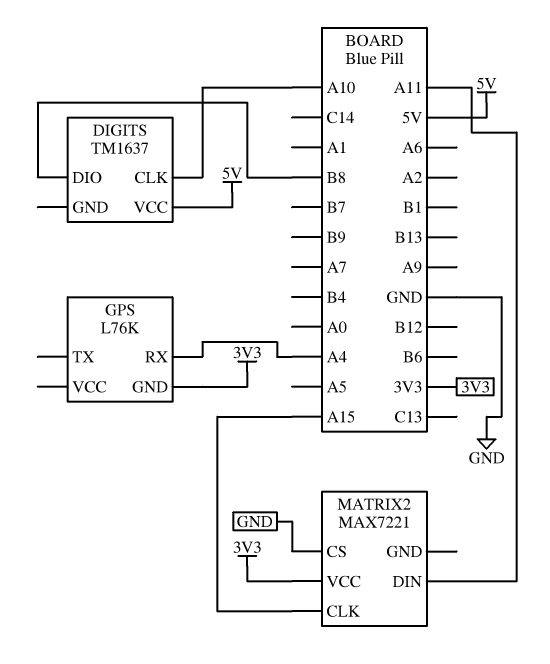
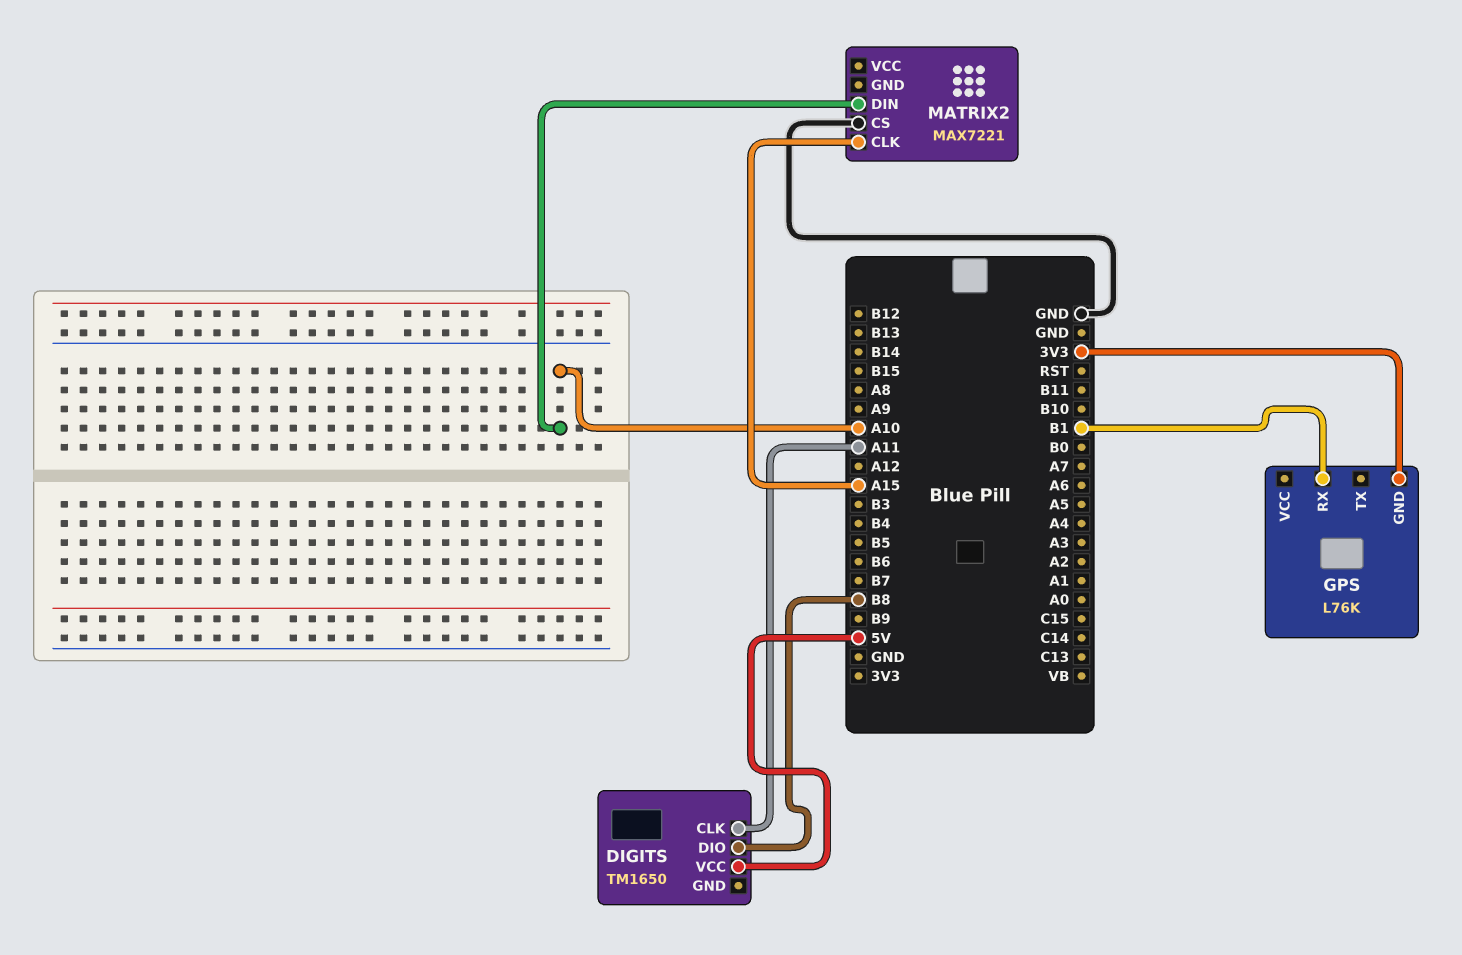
DIGITS: TM1637 -> TM1650
DIGITS pin CLK: A10 -> A11
GPS pin RX: A4 -> B1
MATRIX2 pin DIN: A11 -> A10
MATRIX2 pin VCC: 3V3 -> none

